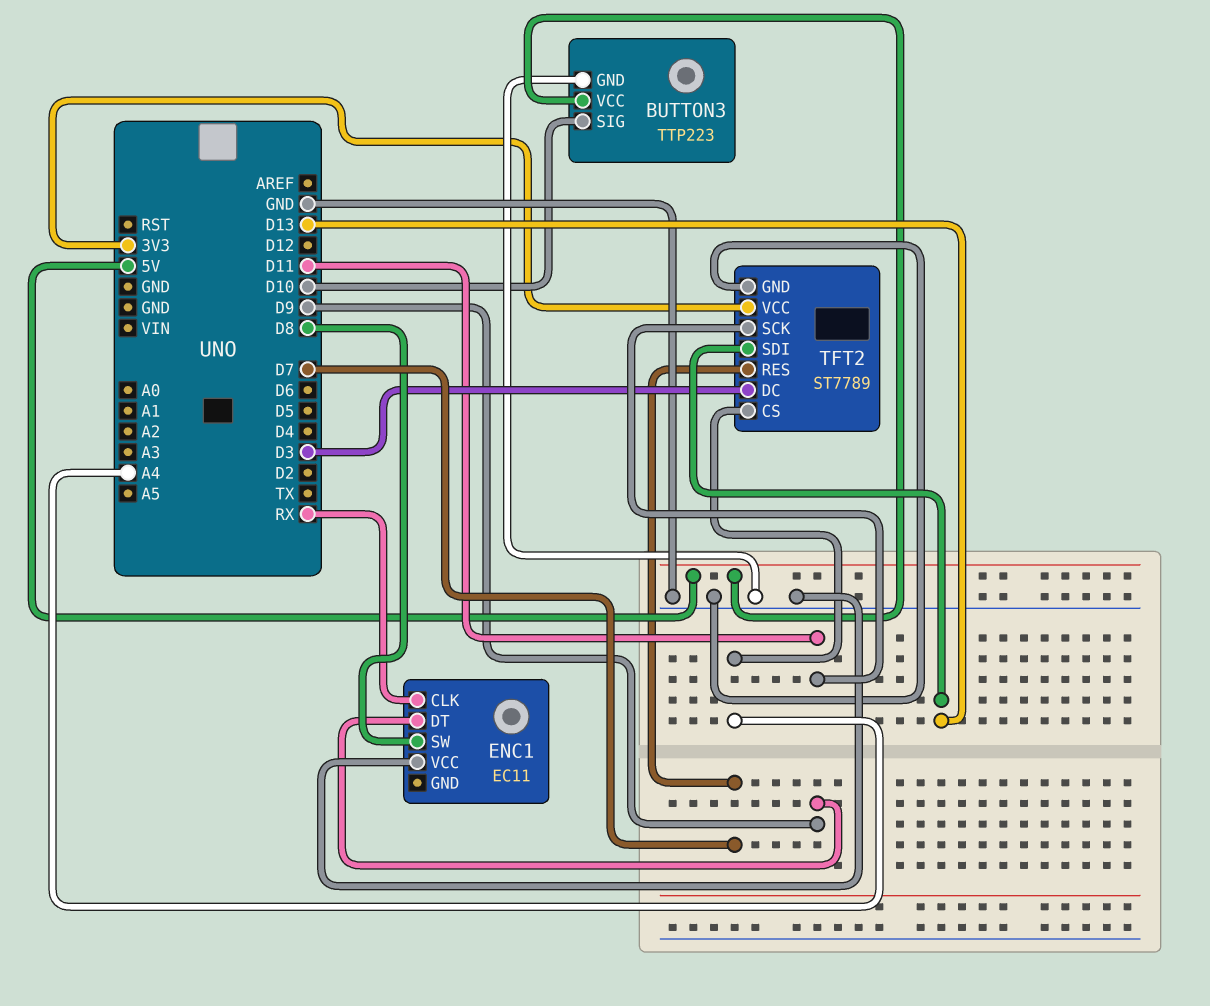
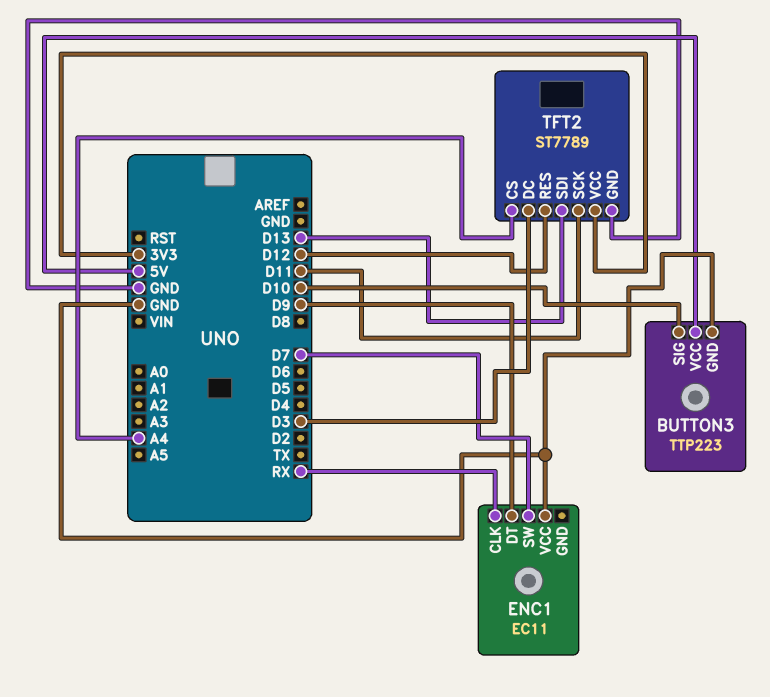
ENC1 pin SW: D8 -> D7
TFT2 pin RES: D7 -> D12

